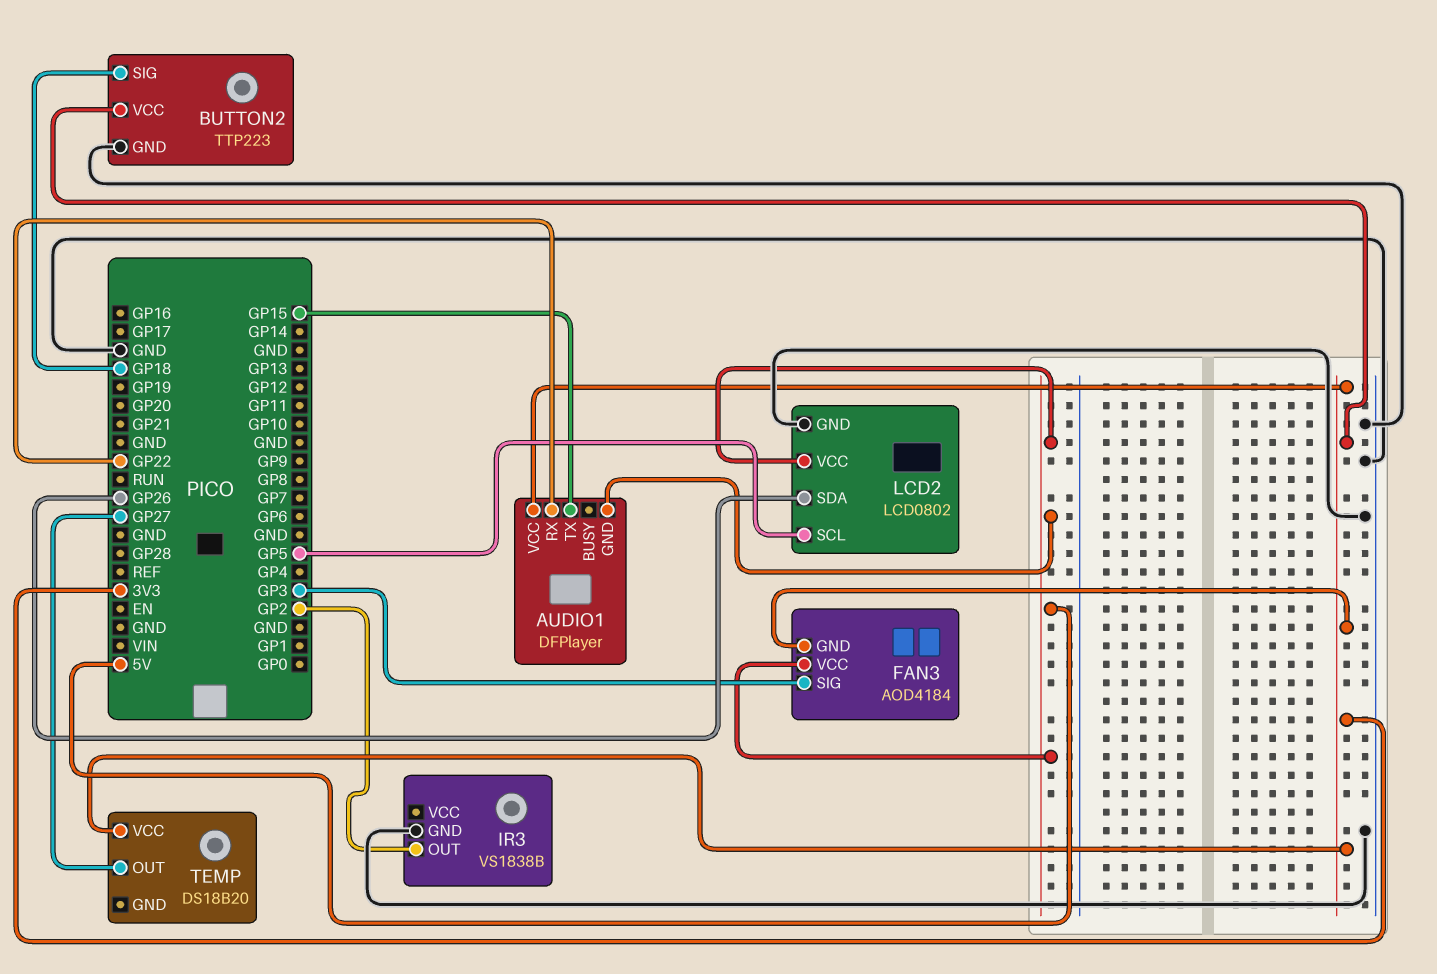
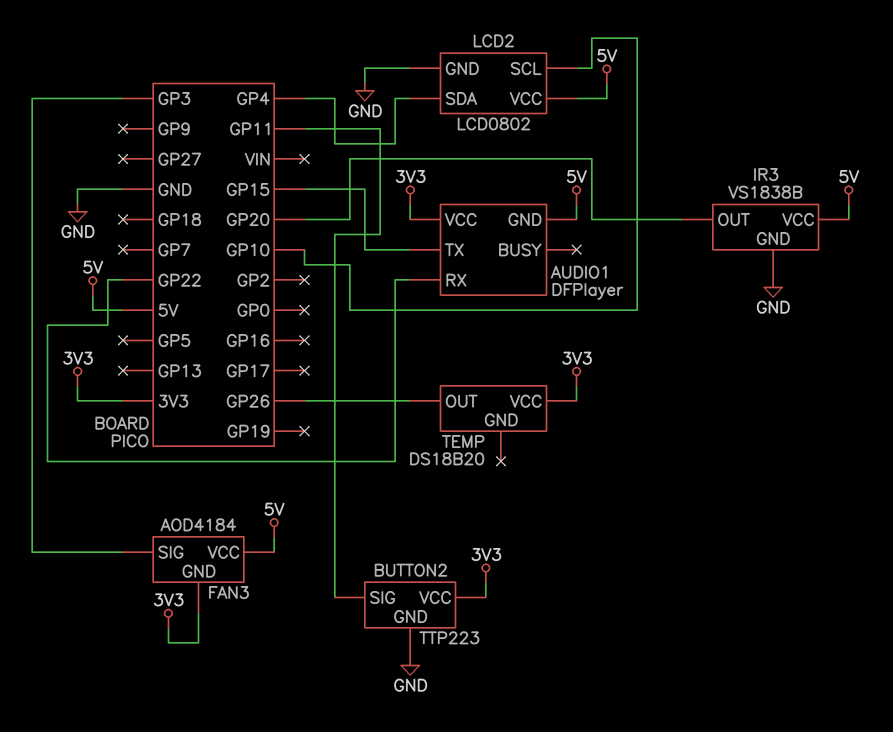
BUTTON2 pin SIG: GP18 -> GP11
IR3 pin OUT: GP2 -> GP20
IR3 pin VCC: none -> 5V
LCD2 pin SCL: GP5 -> GP10
LCD2 pin SDA: GP26 -> GP4
TEMP pin OUT: GP27 -> GP26

